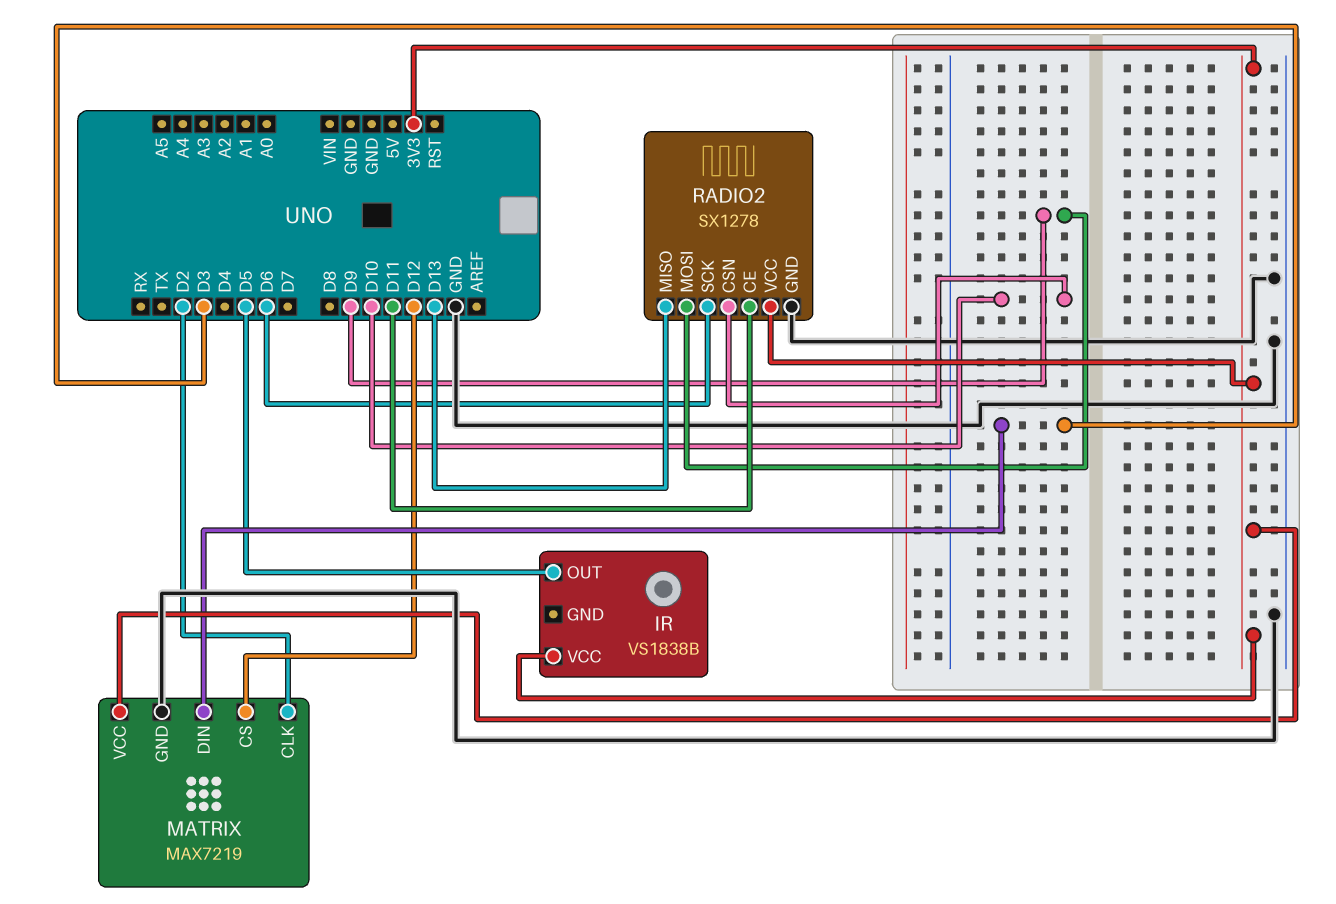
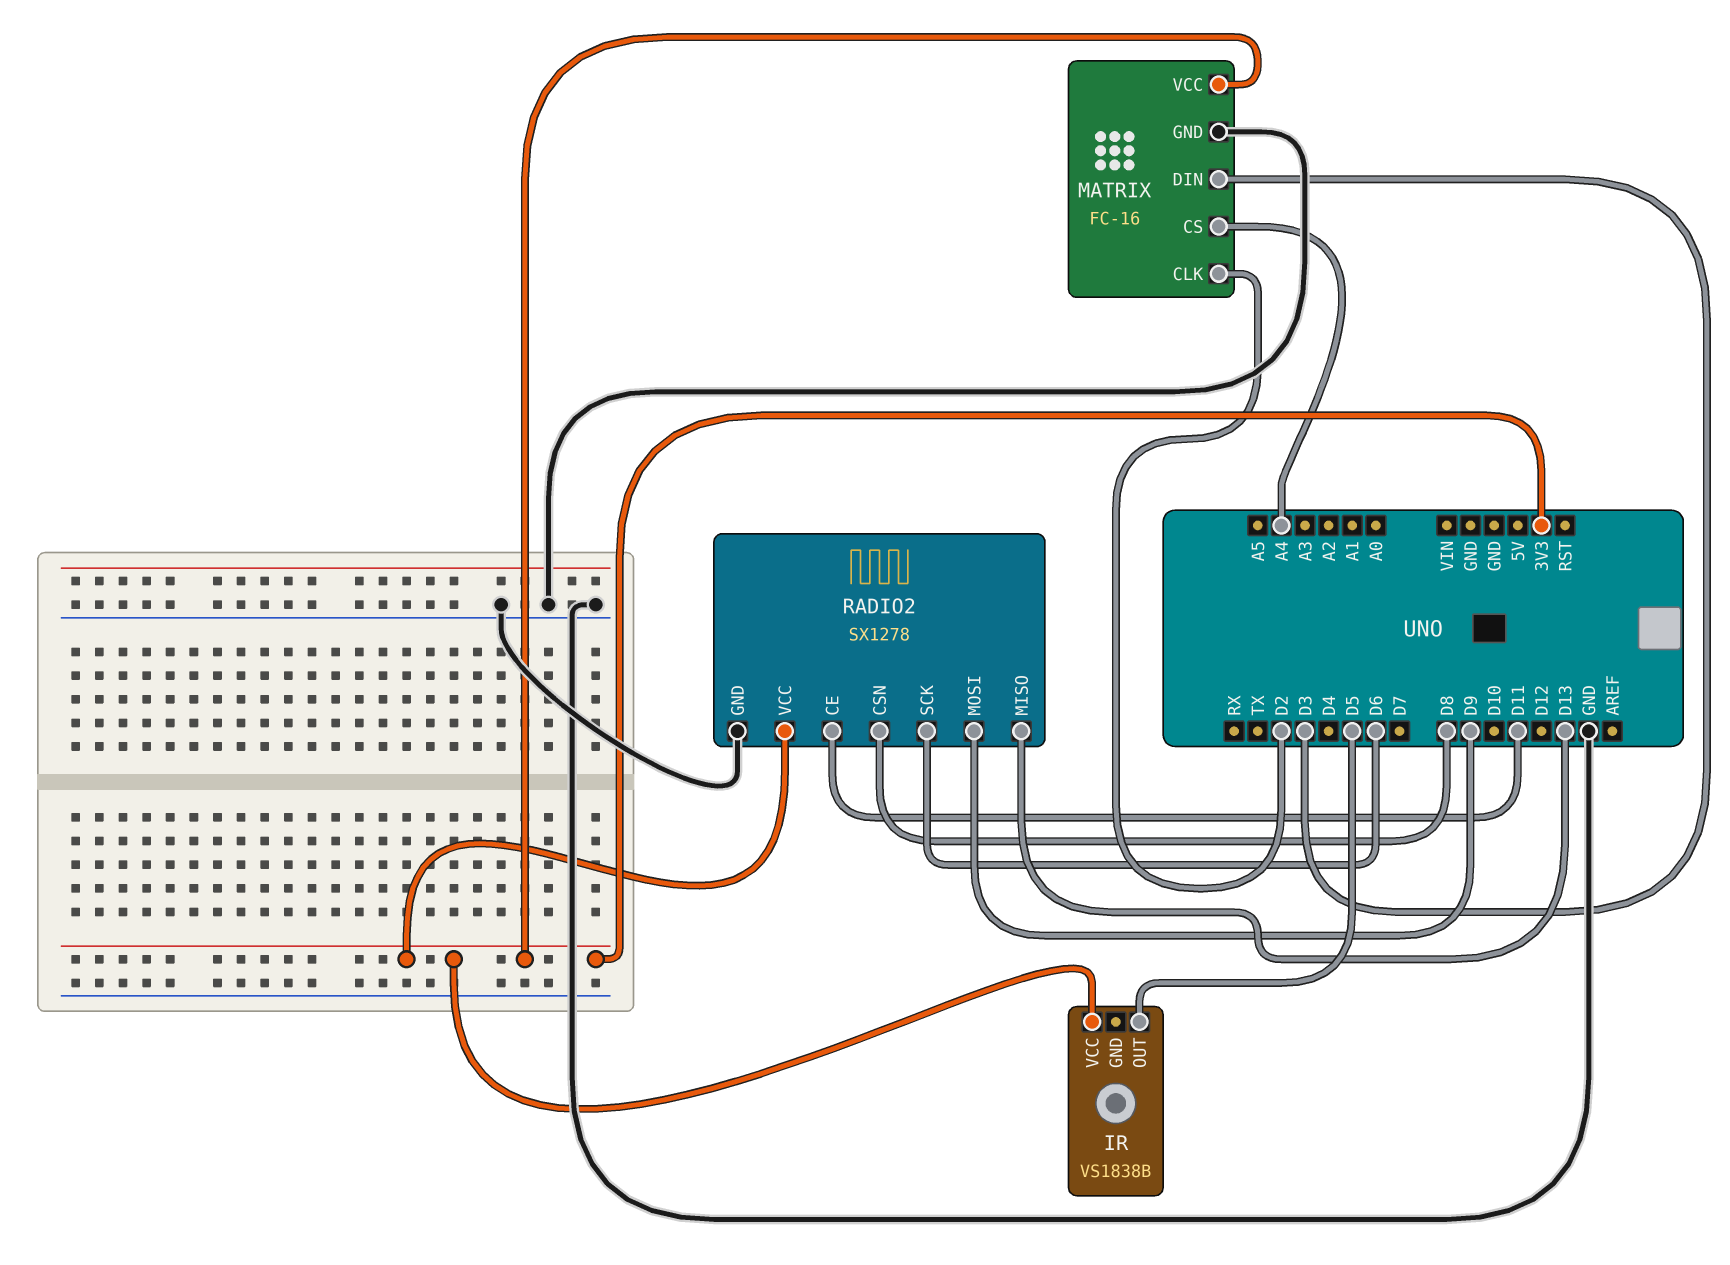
MATRIX: MAX7219 -> FC-16
MATRIX pin CS: D12 -> A4
RADIO2 pin CSN: D10 -> D8

